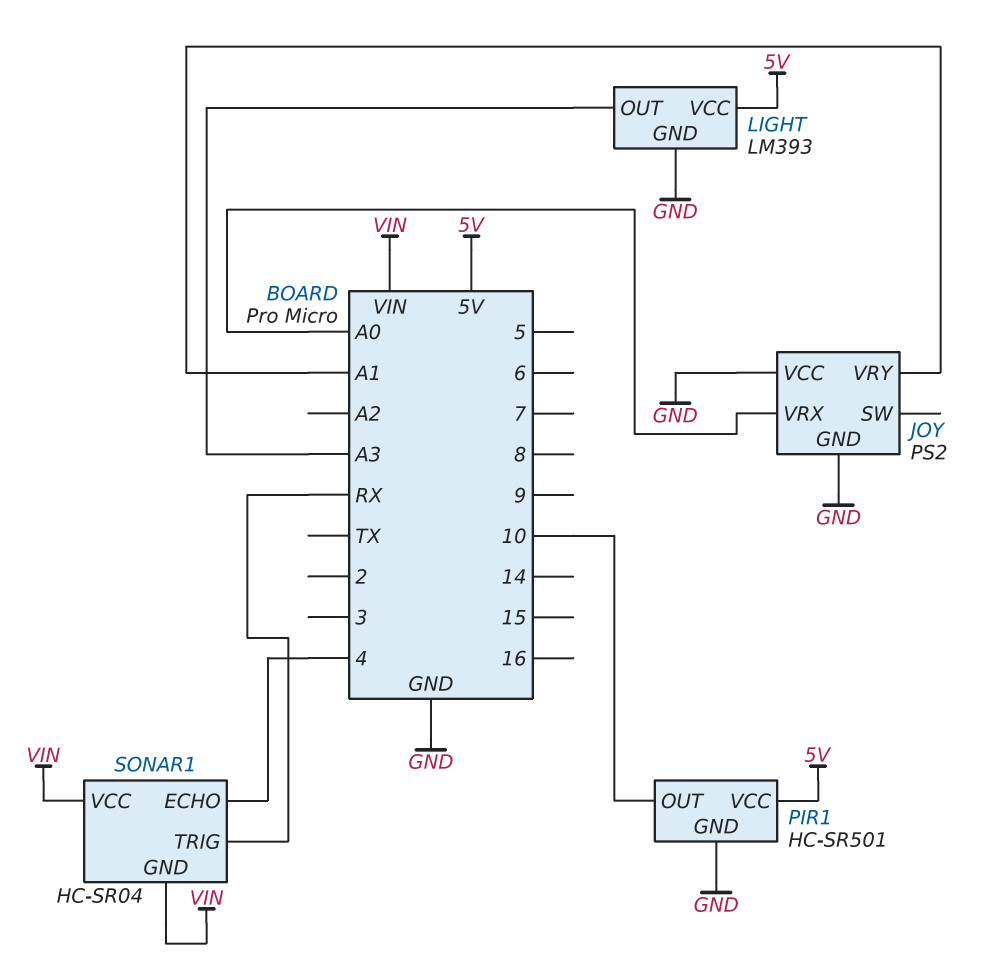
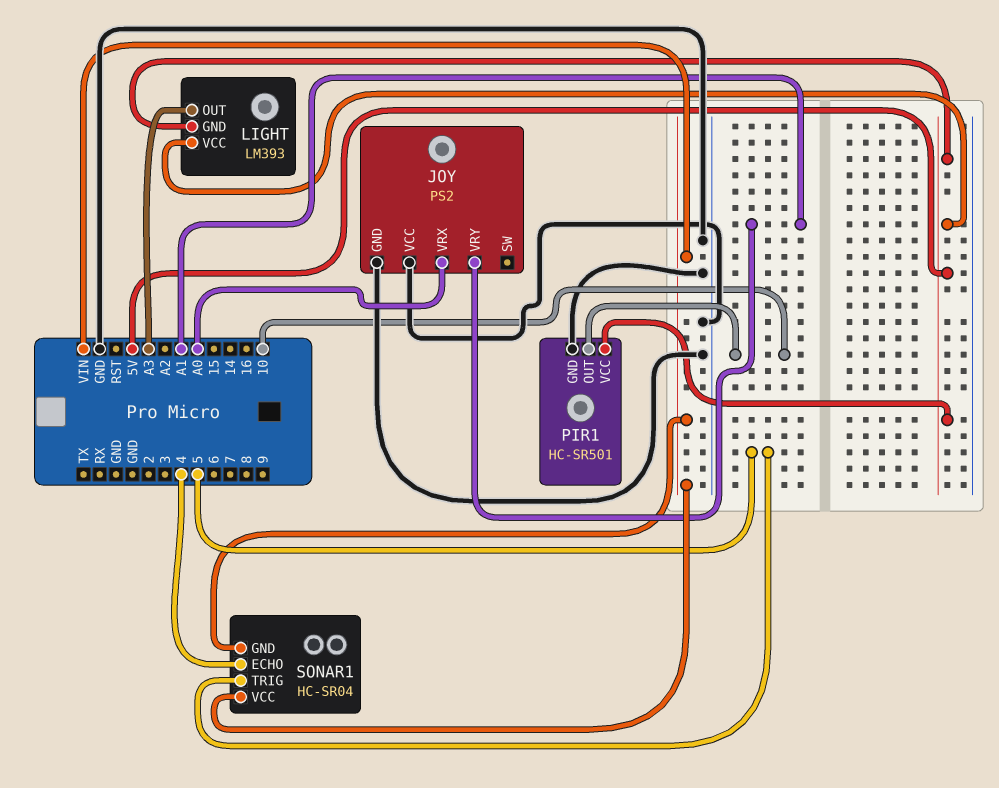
LIGHT pin GND: GND -> 5V
SONAR1 pin TRIG: RX -> 5

